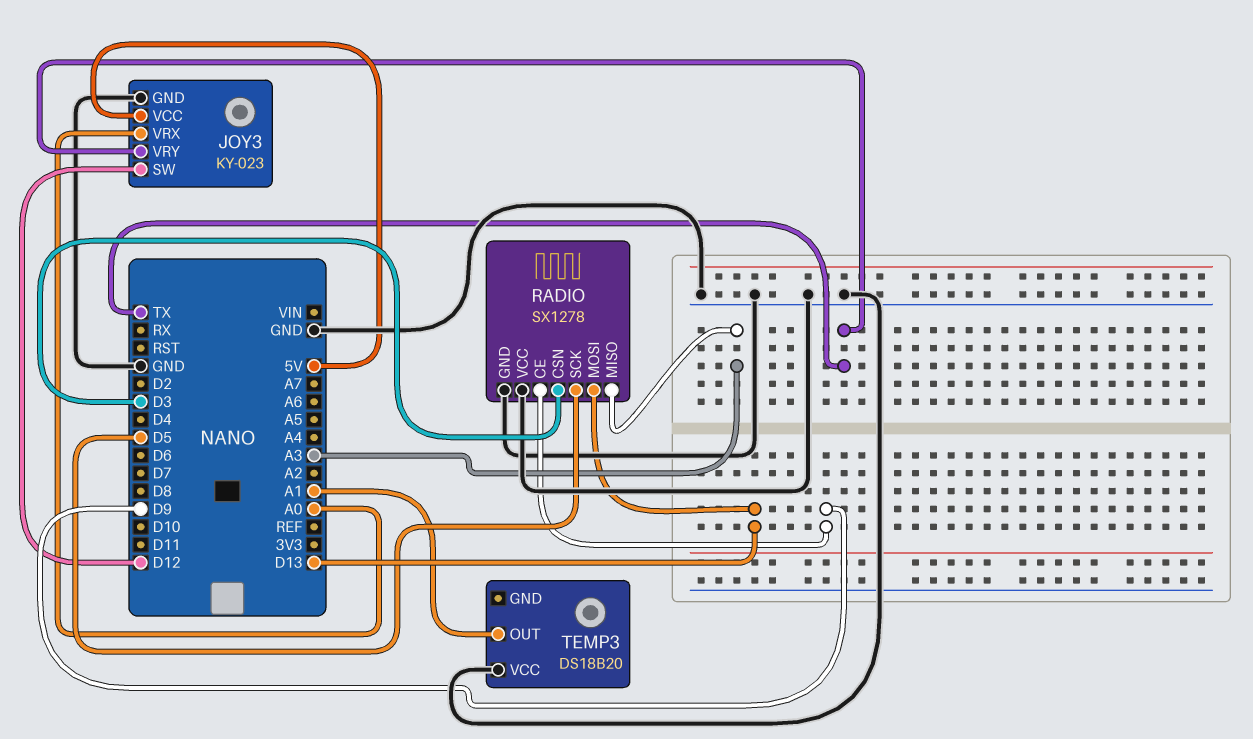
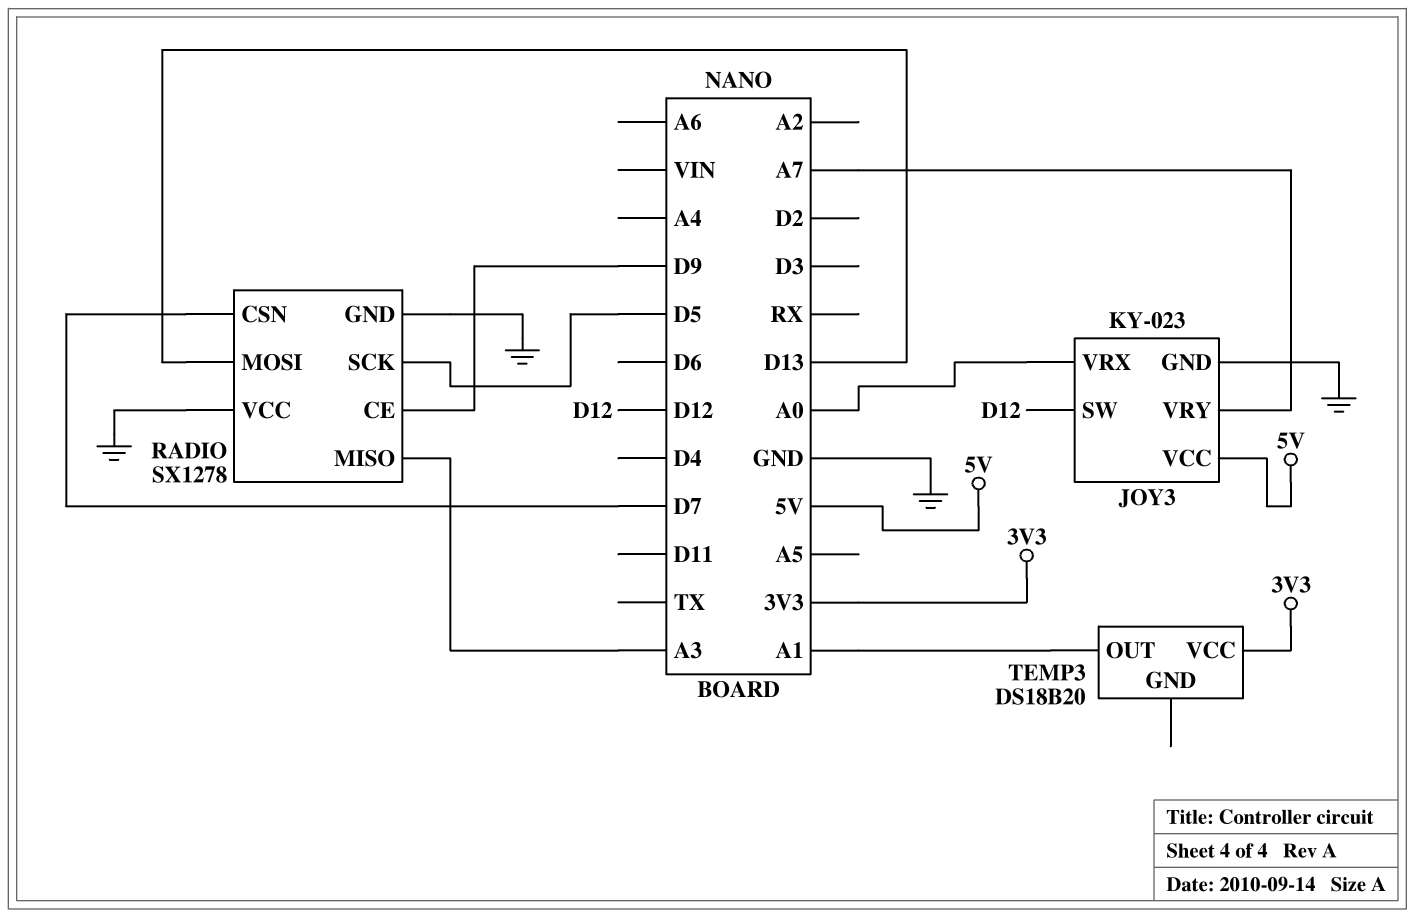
JOY3 pin VRY: TX -> A7
RADIO pin CSN: D3 -> D7
TEMP3 pin VCC: GND -> 3V3

